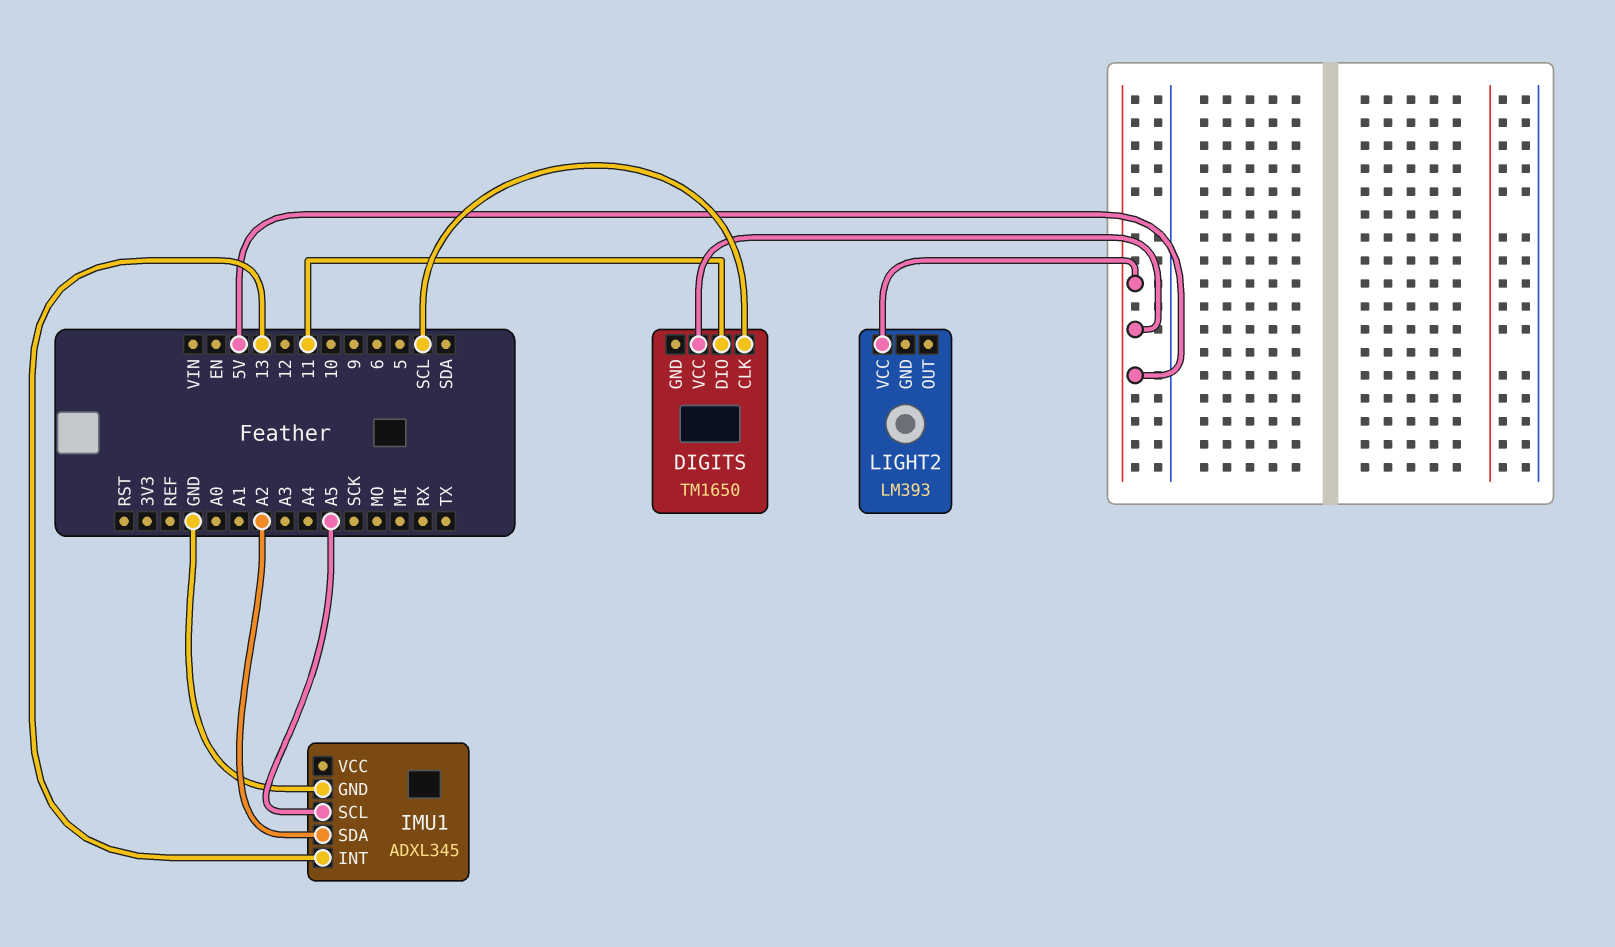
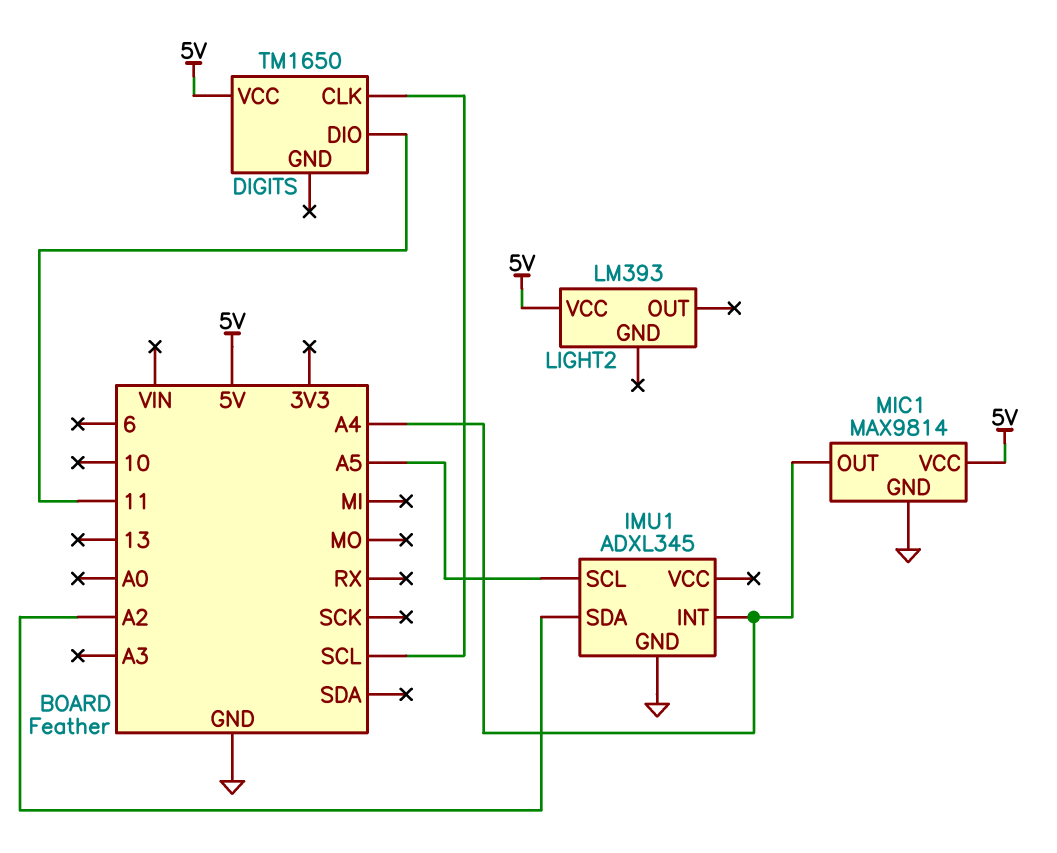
IMU1 pin INT: 13 -> A4
MIC1: none -> MAX9814
MIC1 pin GND: none -> GND
MIC1 pin OUT: none -> A4
MIC1 pin VCC: none -> 5V

